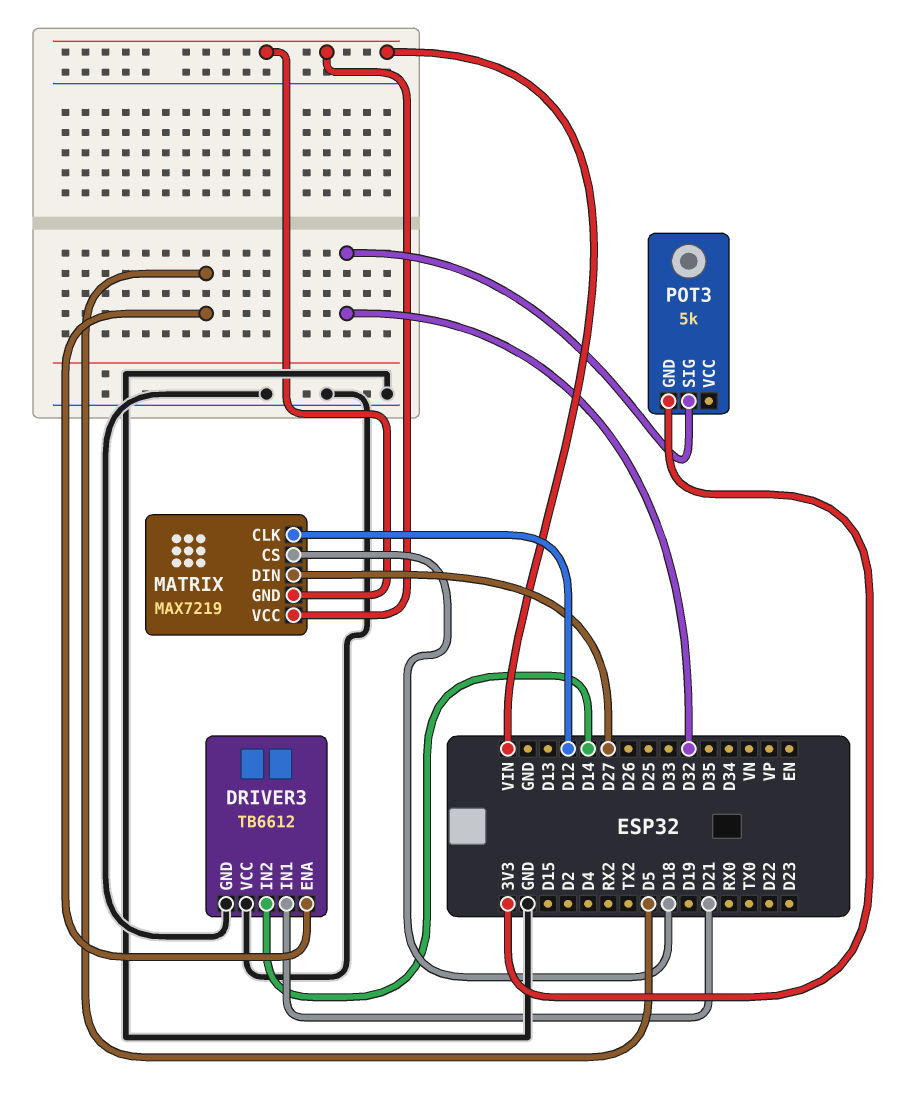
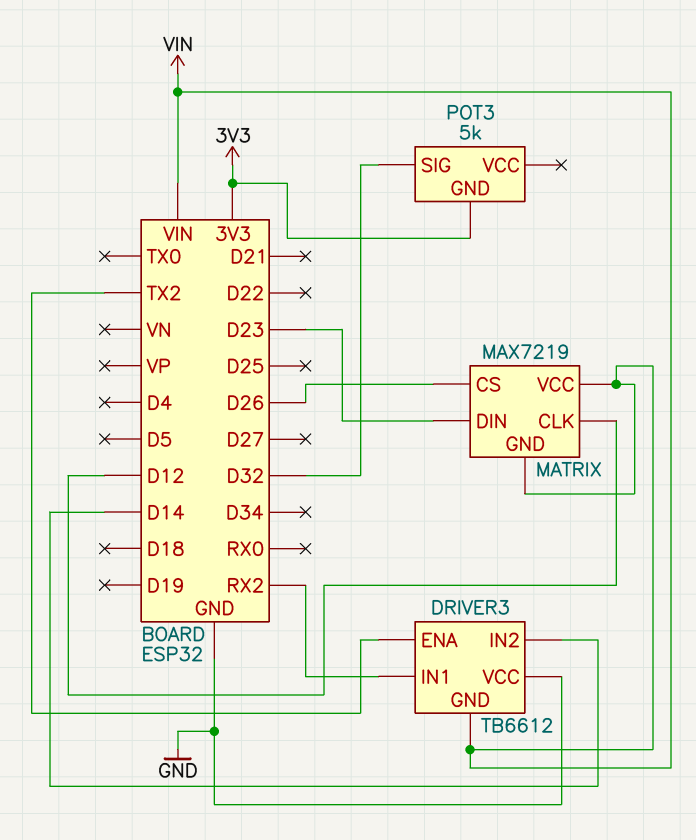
DRIVER3 pin ENA: D5 -> TX2
DRIVER3 pin GND: GND -> VIN
DRIVER3 pin IN1: D21 -> RX2
MATRIX pin CS: D18 -> D26
MATRIX pin DIN: D27 -> D23

